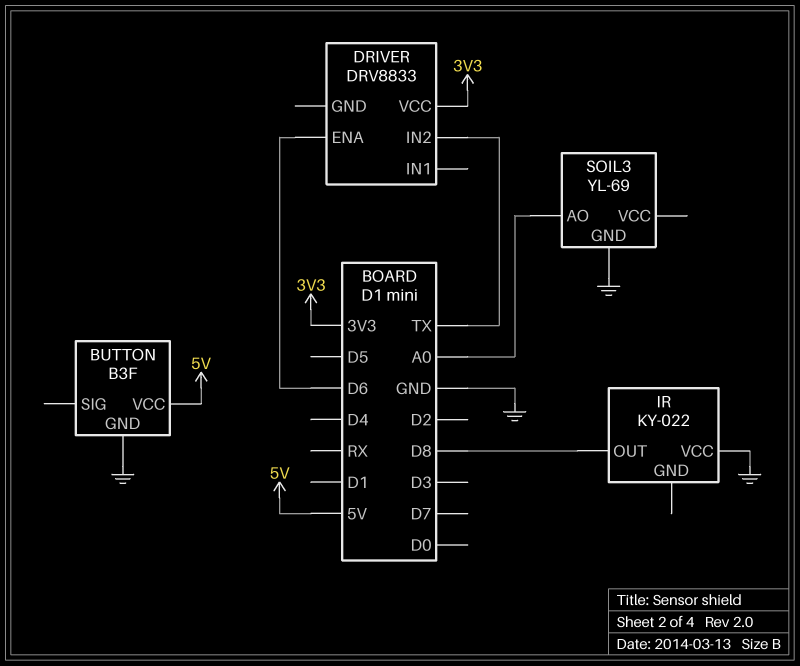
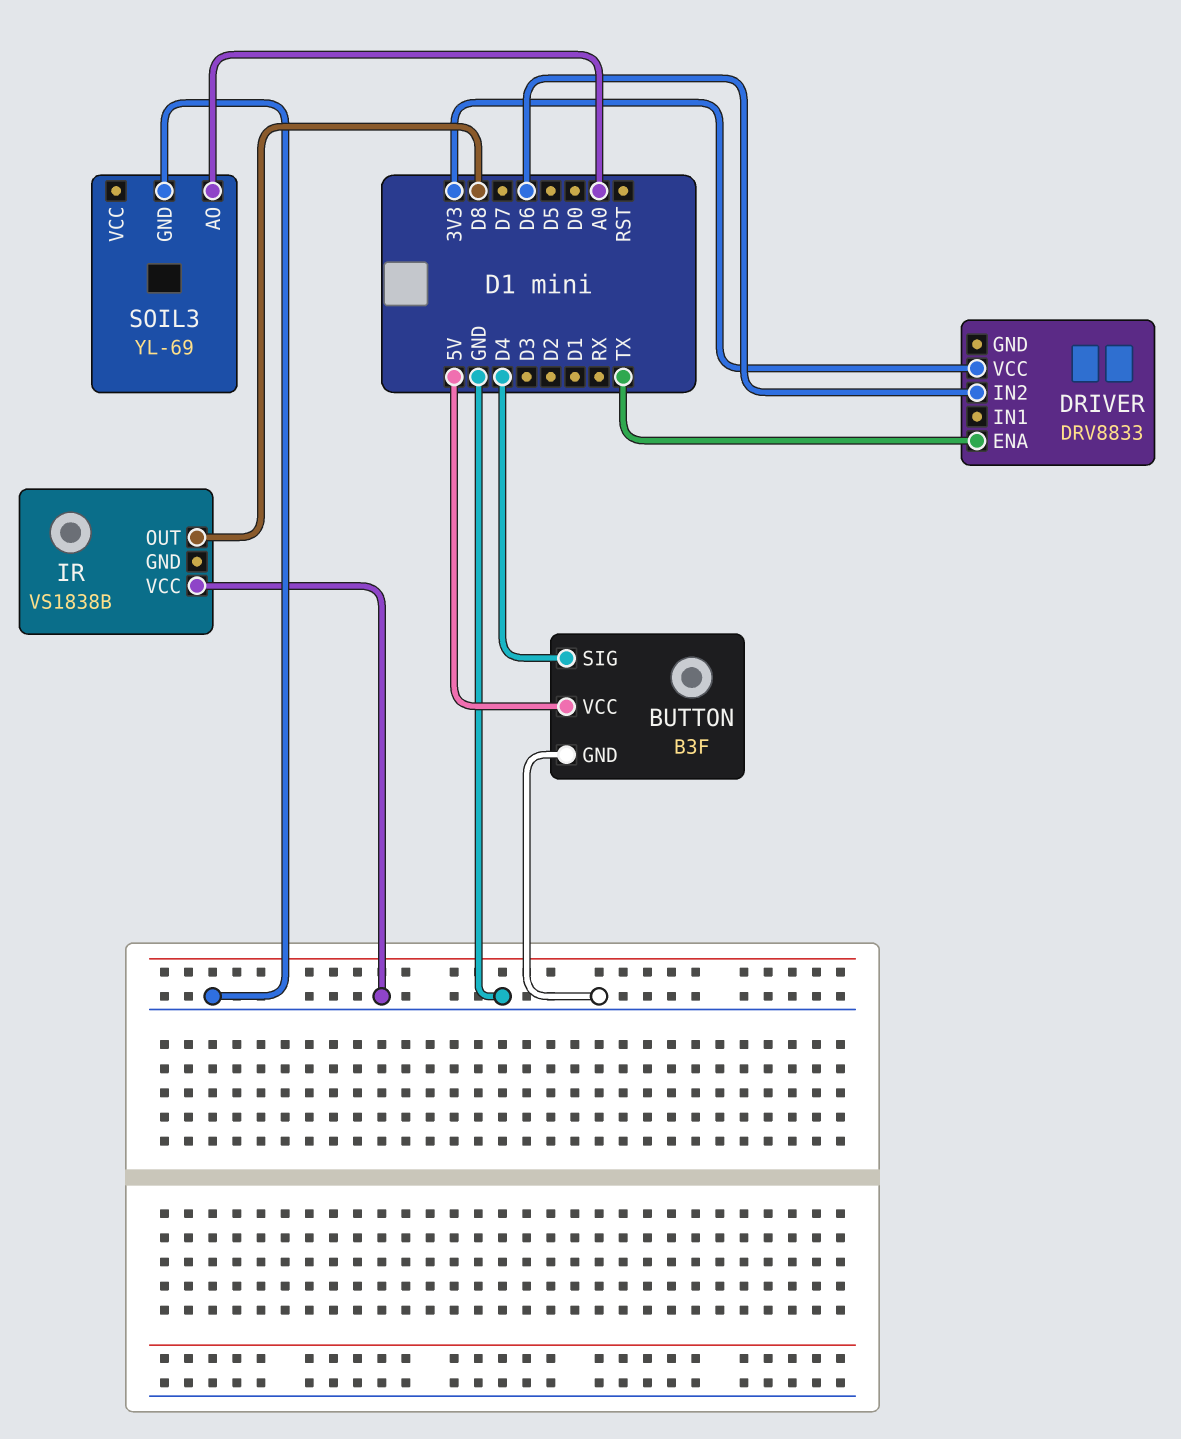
BUTTON pin SIG: none -> D4
DRIVER pin ENA: D6 -> TX
DRIVER pin IN2: TX -> D6
IR: KY-022 -> VS1838B

